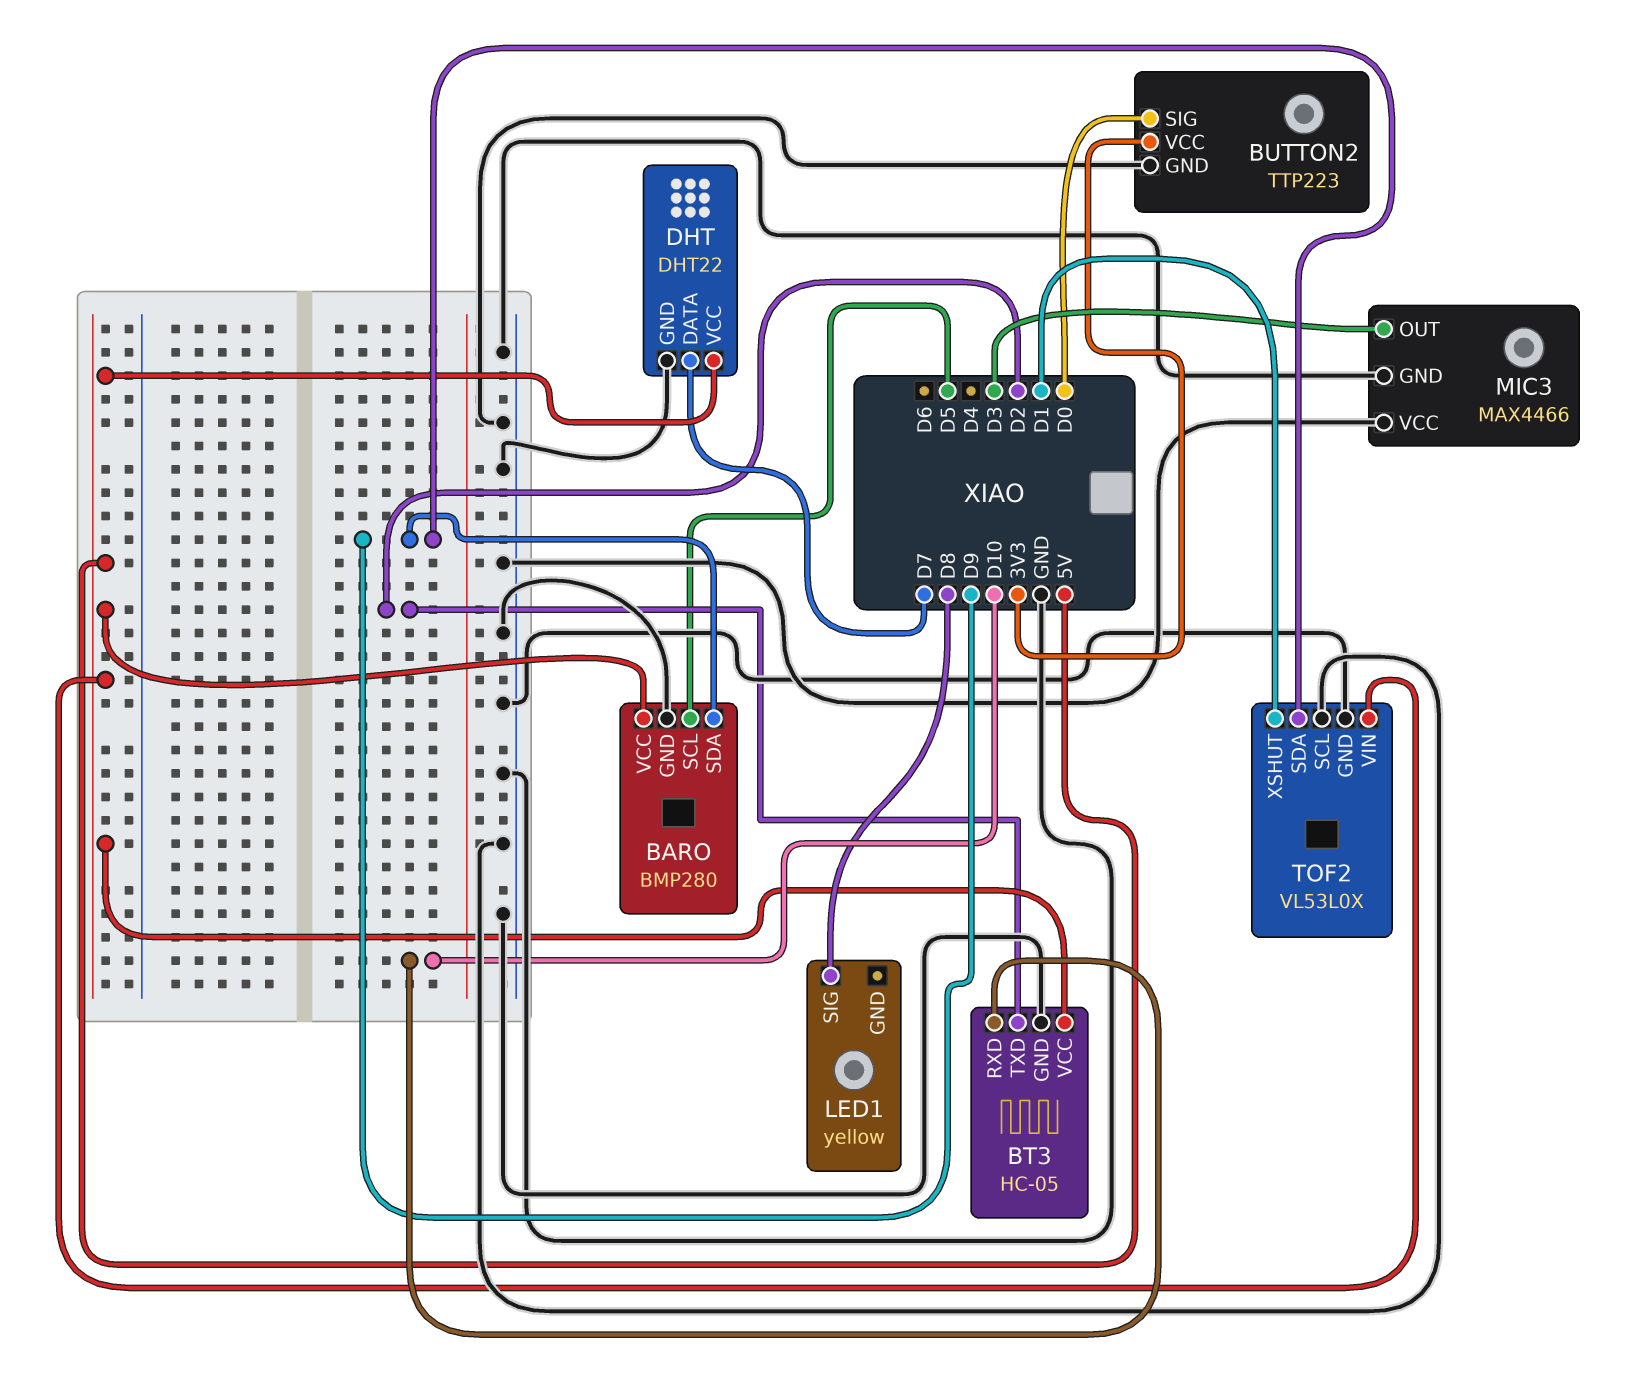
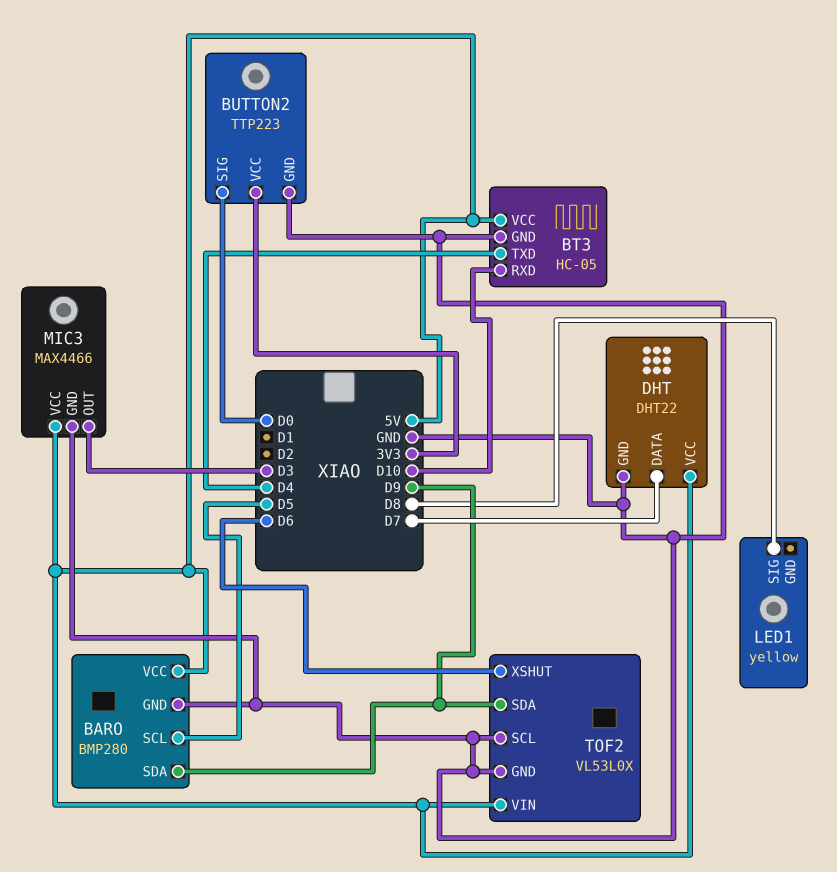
BT3 pin TXD: D2 -> D4
MIC3 pin VCC: GND -> 5V
TOF2 pin XSHUT: D1 -> D6

